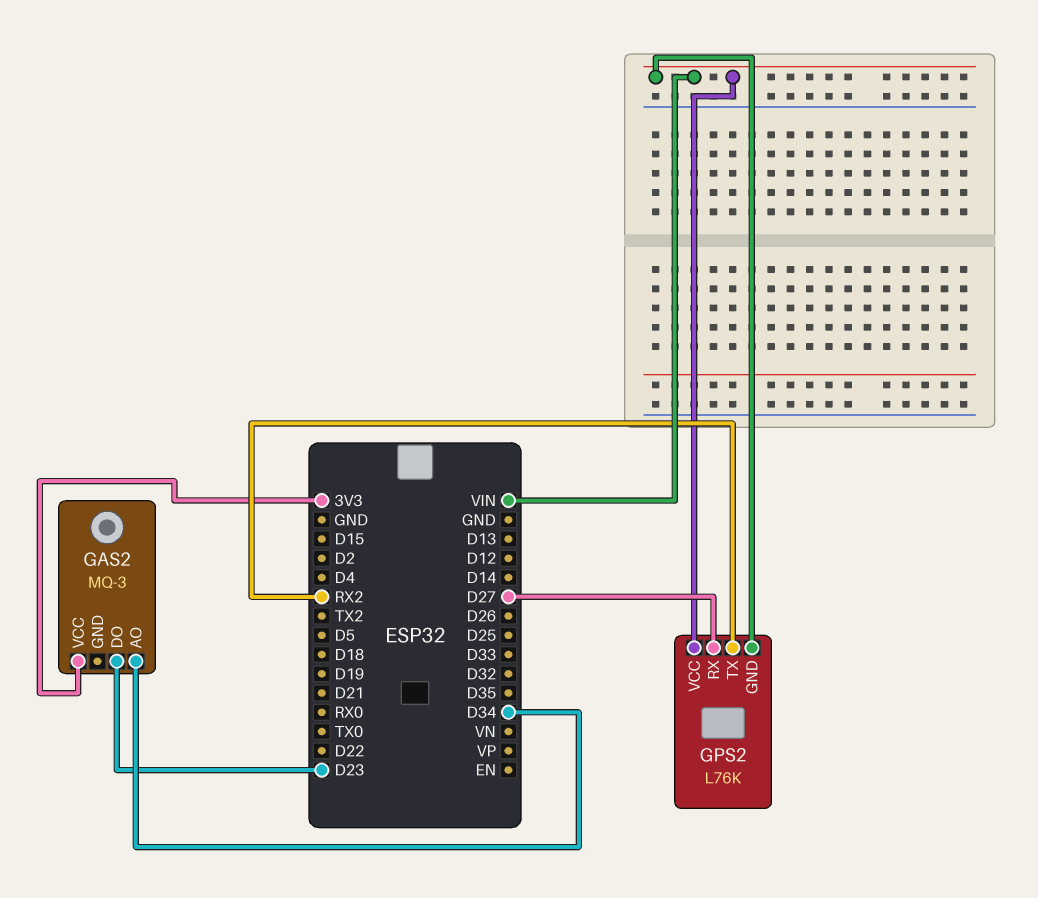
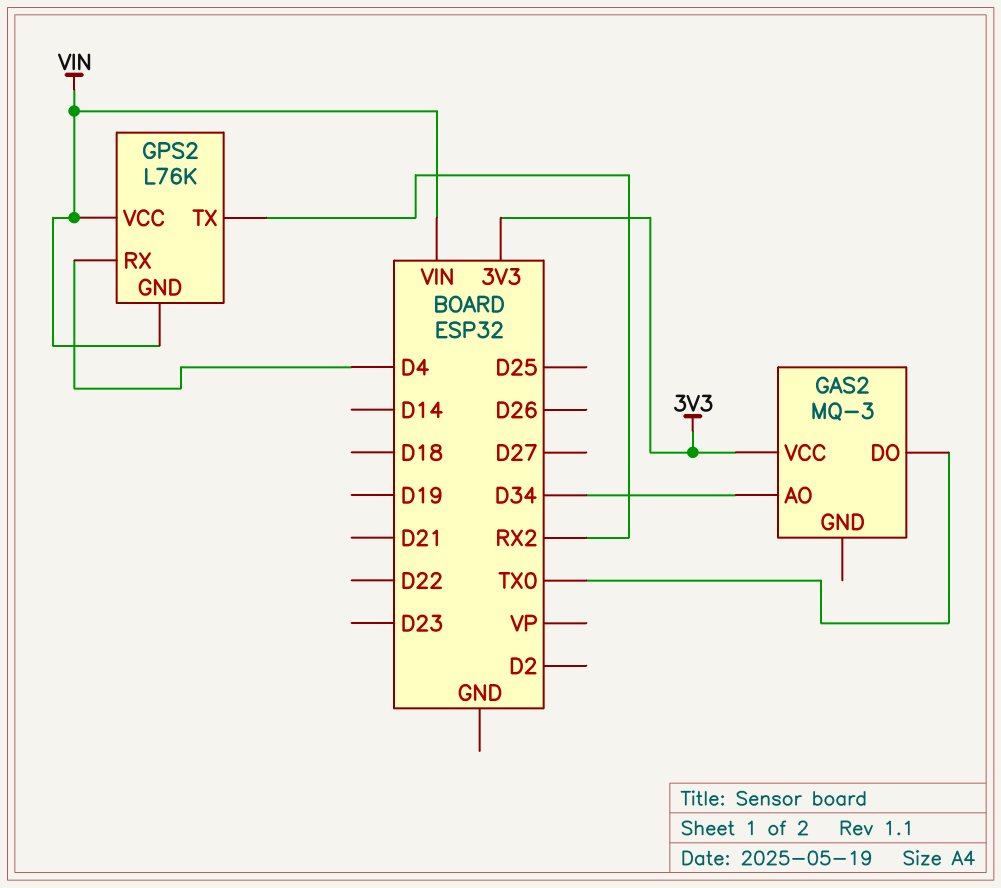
GAS2 pin DO: D23 -> TX0
GPS2 pin RX: D27 -> D4

